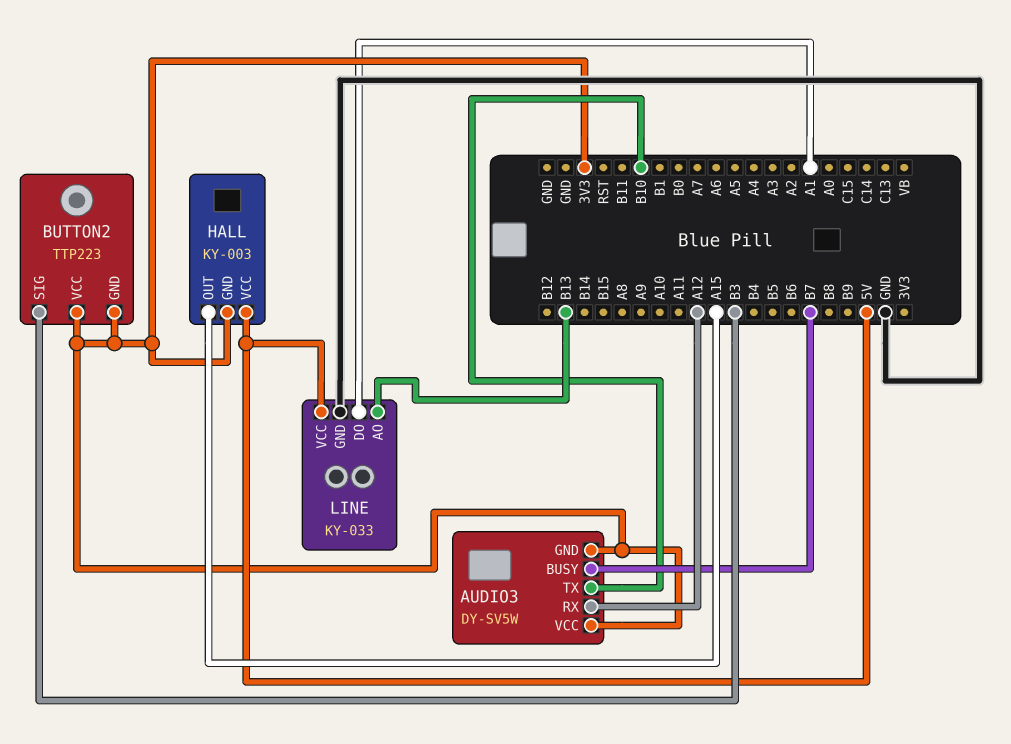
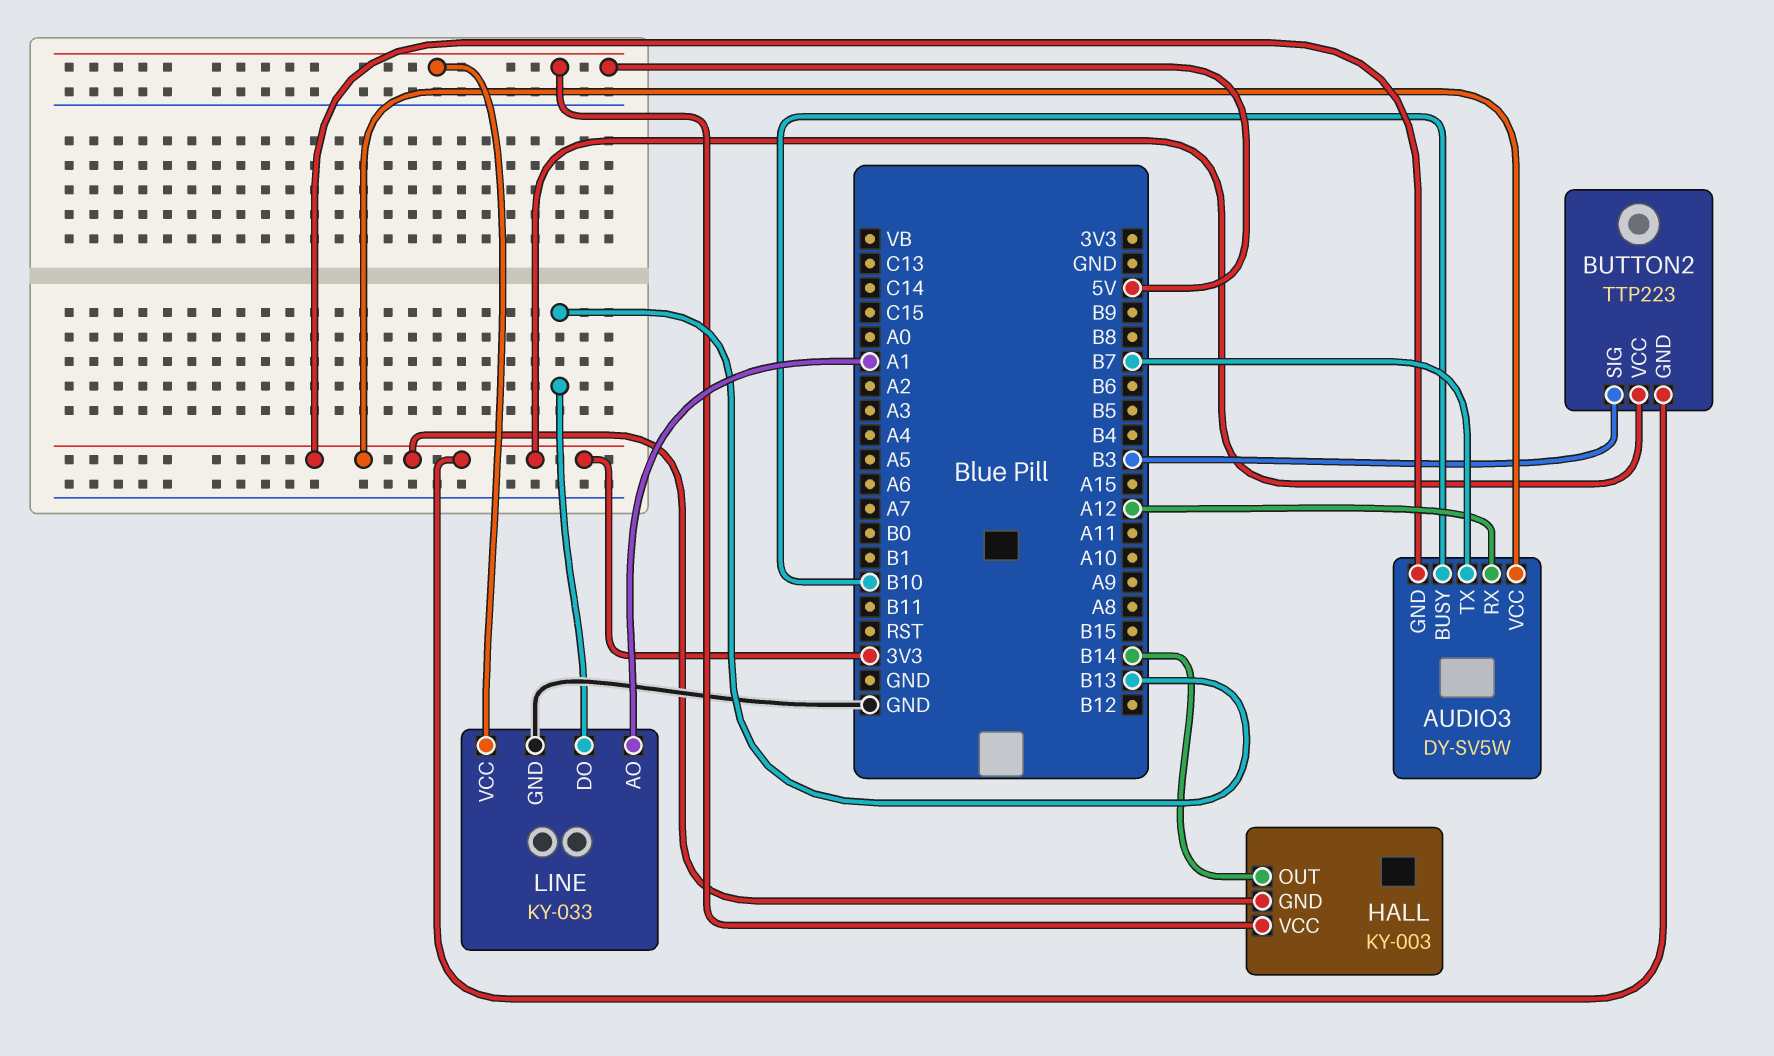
AUDIO3 pin BUSY: B7 -> B10
AUDIO3 pin TX: B10 -> B7
HALL pin OUT: A15 -> B14
LINE pin AO: B13 -> A1
LINE pin DO: A1 -> B13

